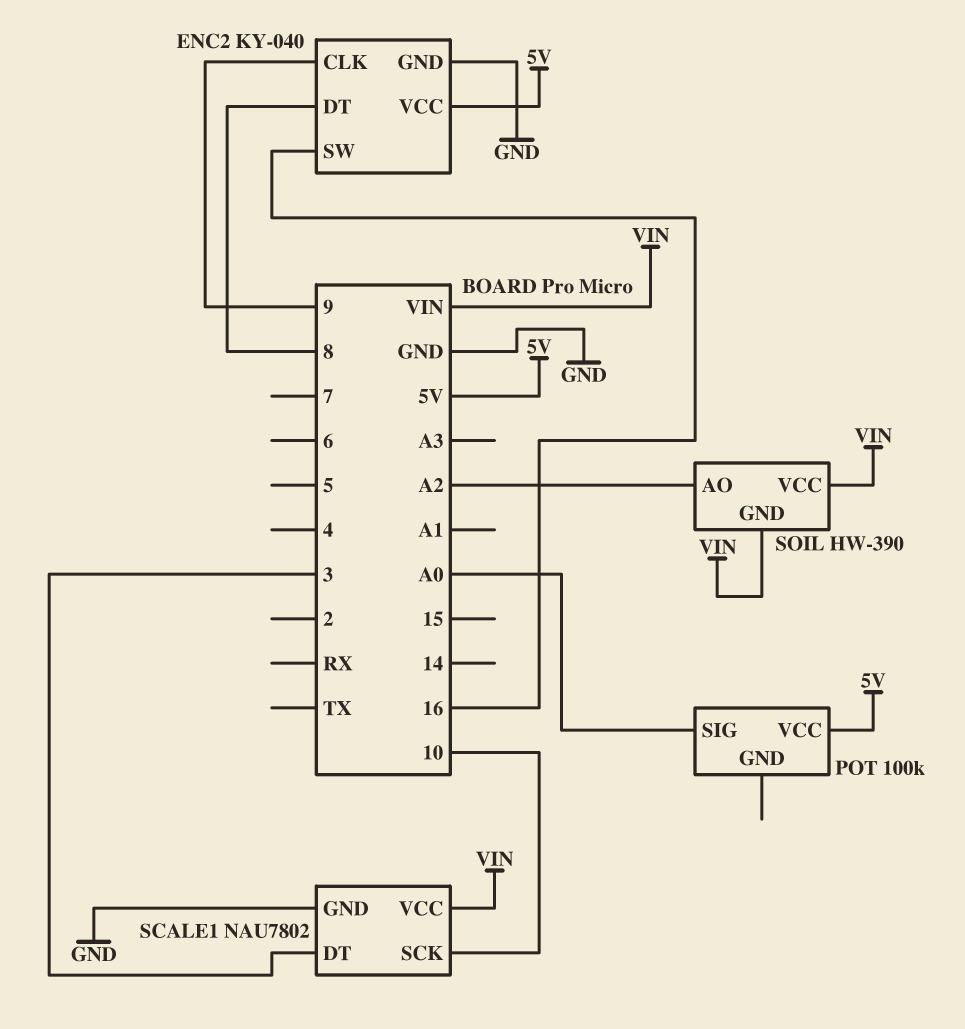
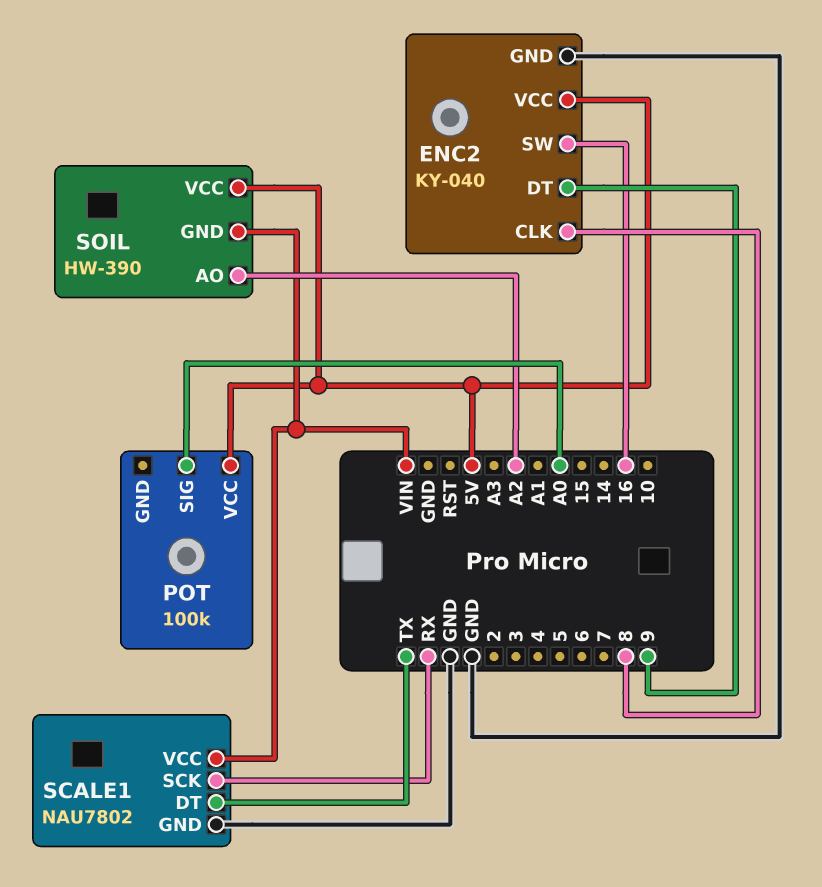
ENC2 pin CLK: 9 -> 8
ENC2 pin DT: 8 -> 9
SCALE1 pin DT: 3 -> TX
SCALE1 pin SCK: 10 -> RX
SOIL pin VCC: VIN -> 5V

